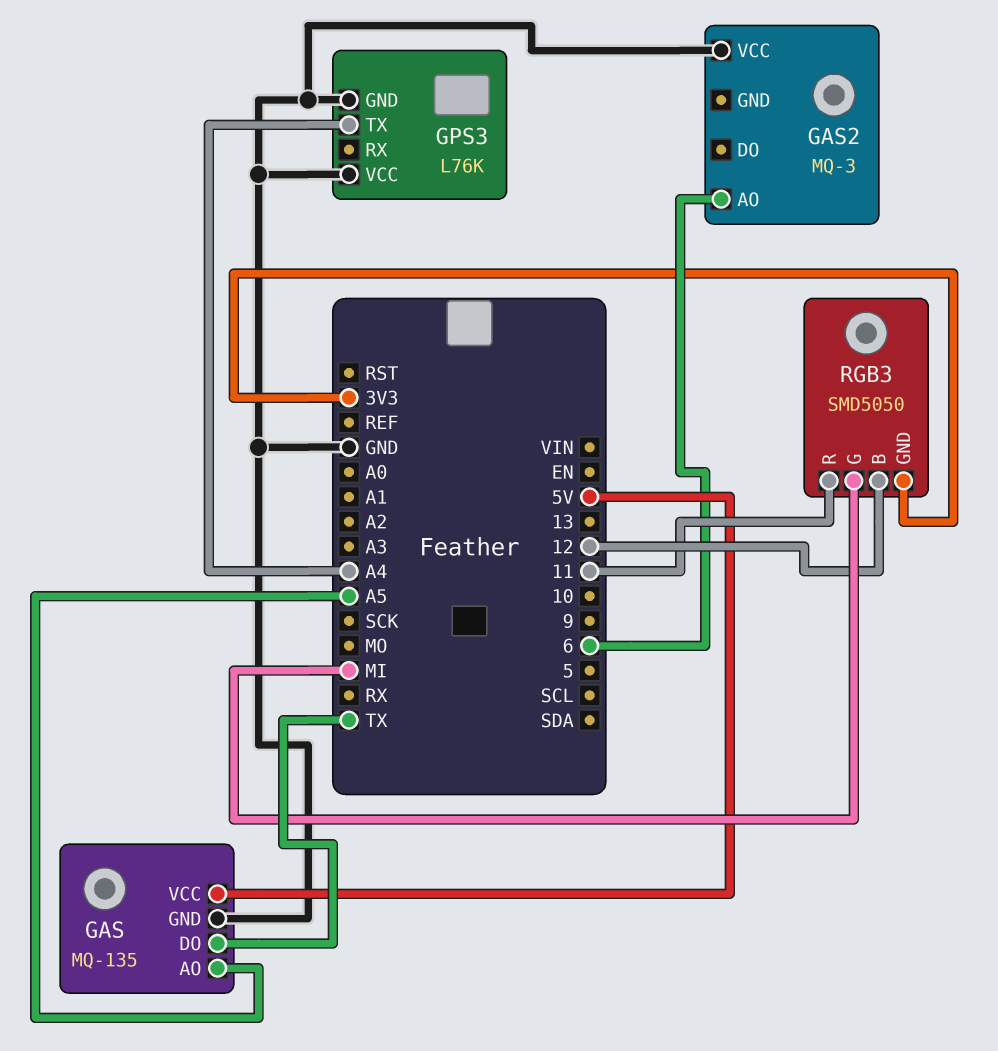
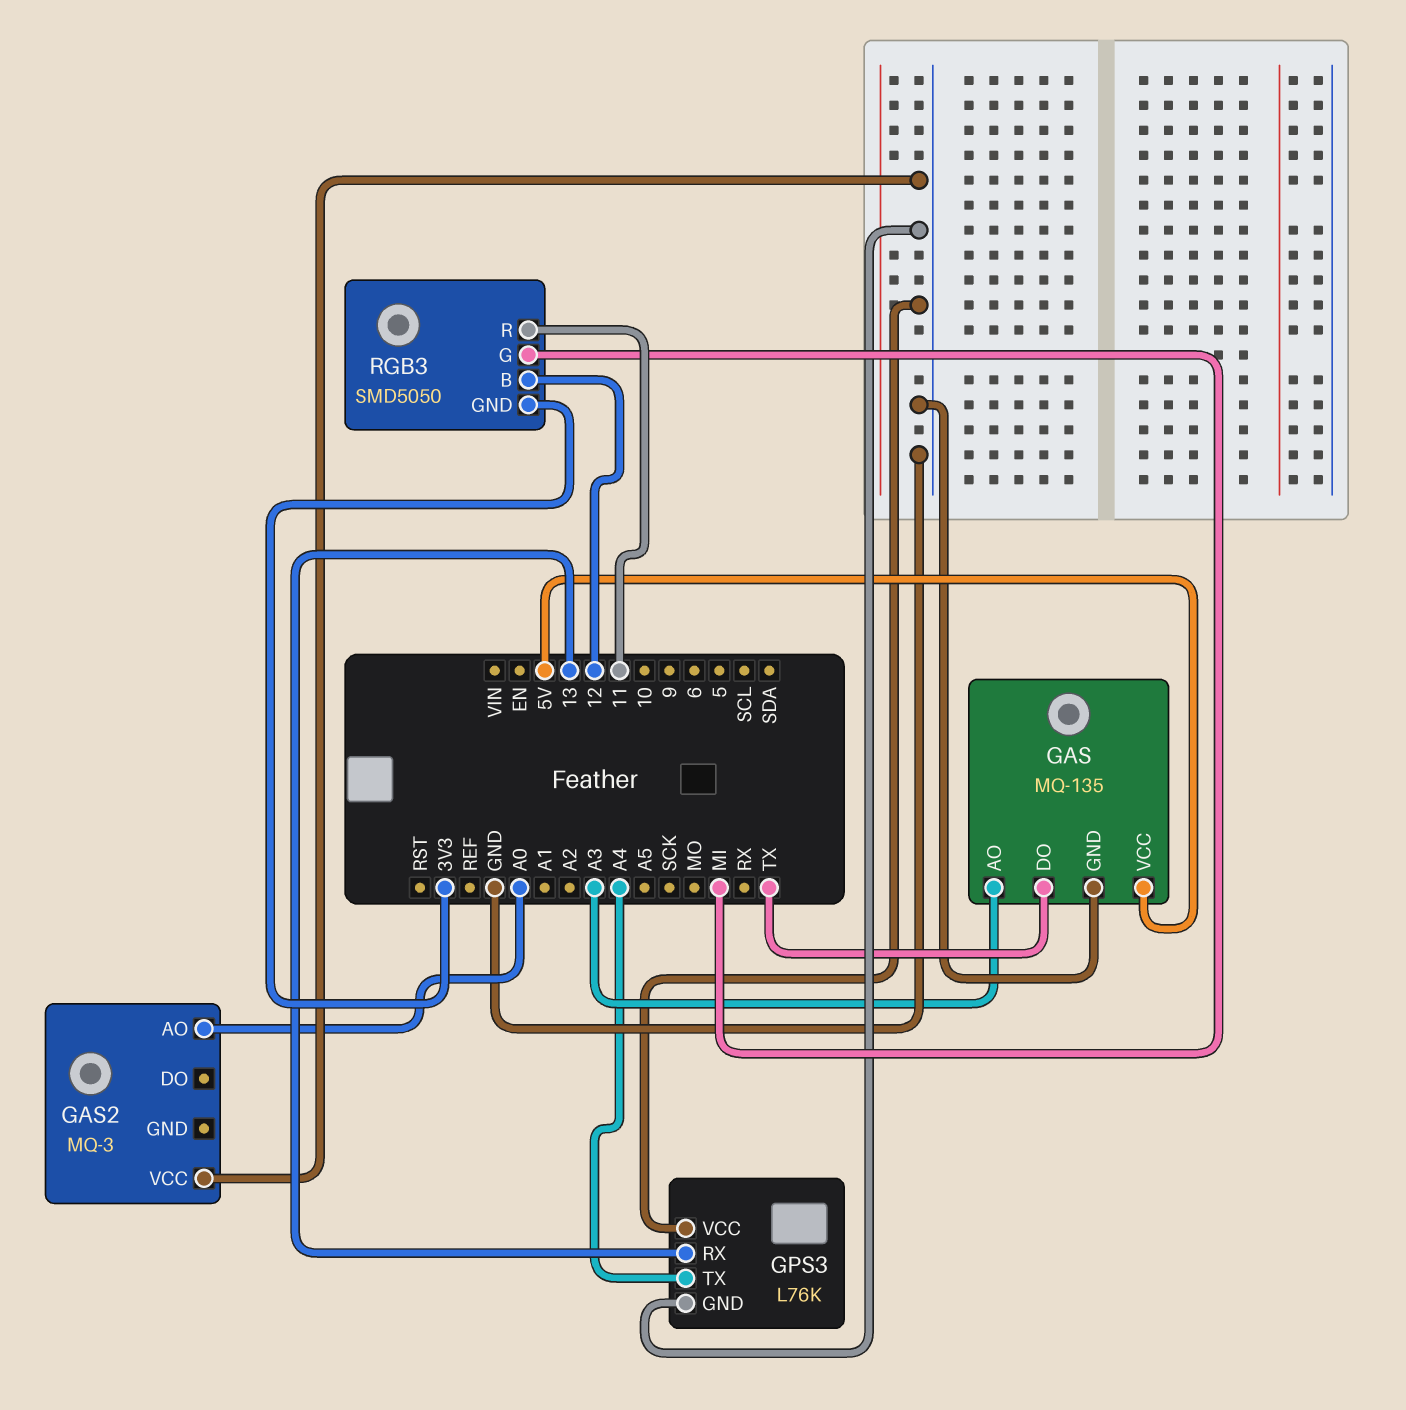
GAS pin AO: A5 -> A3
GAS2 pin AO: 6 -> A0
GPS3 pin RX: none -> 13

